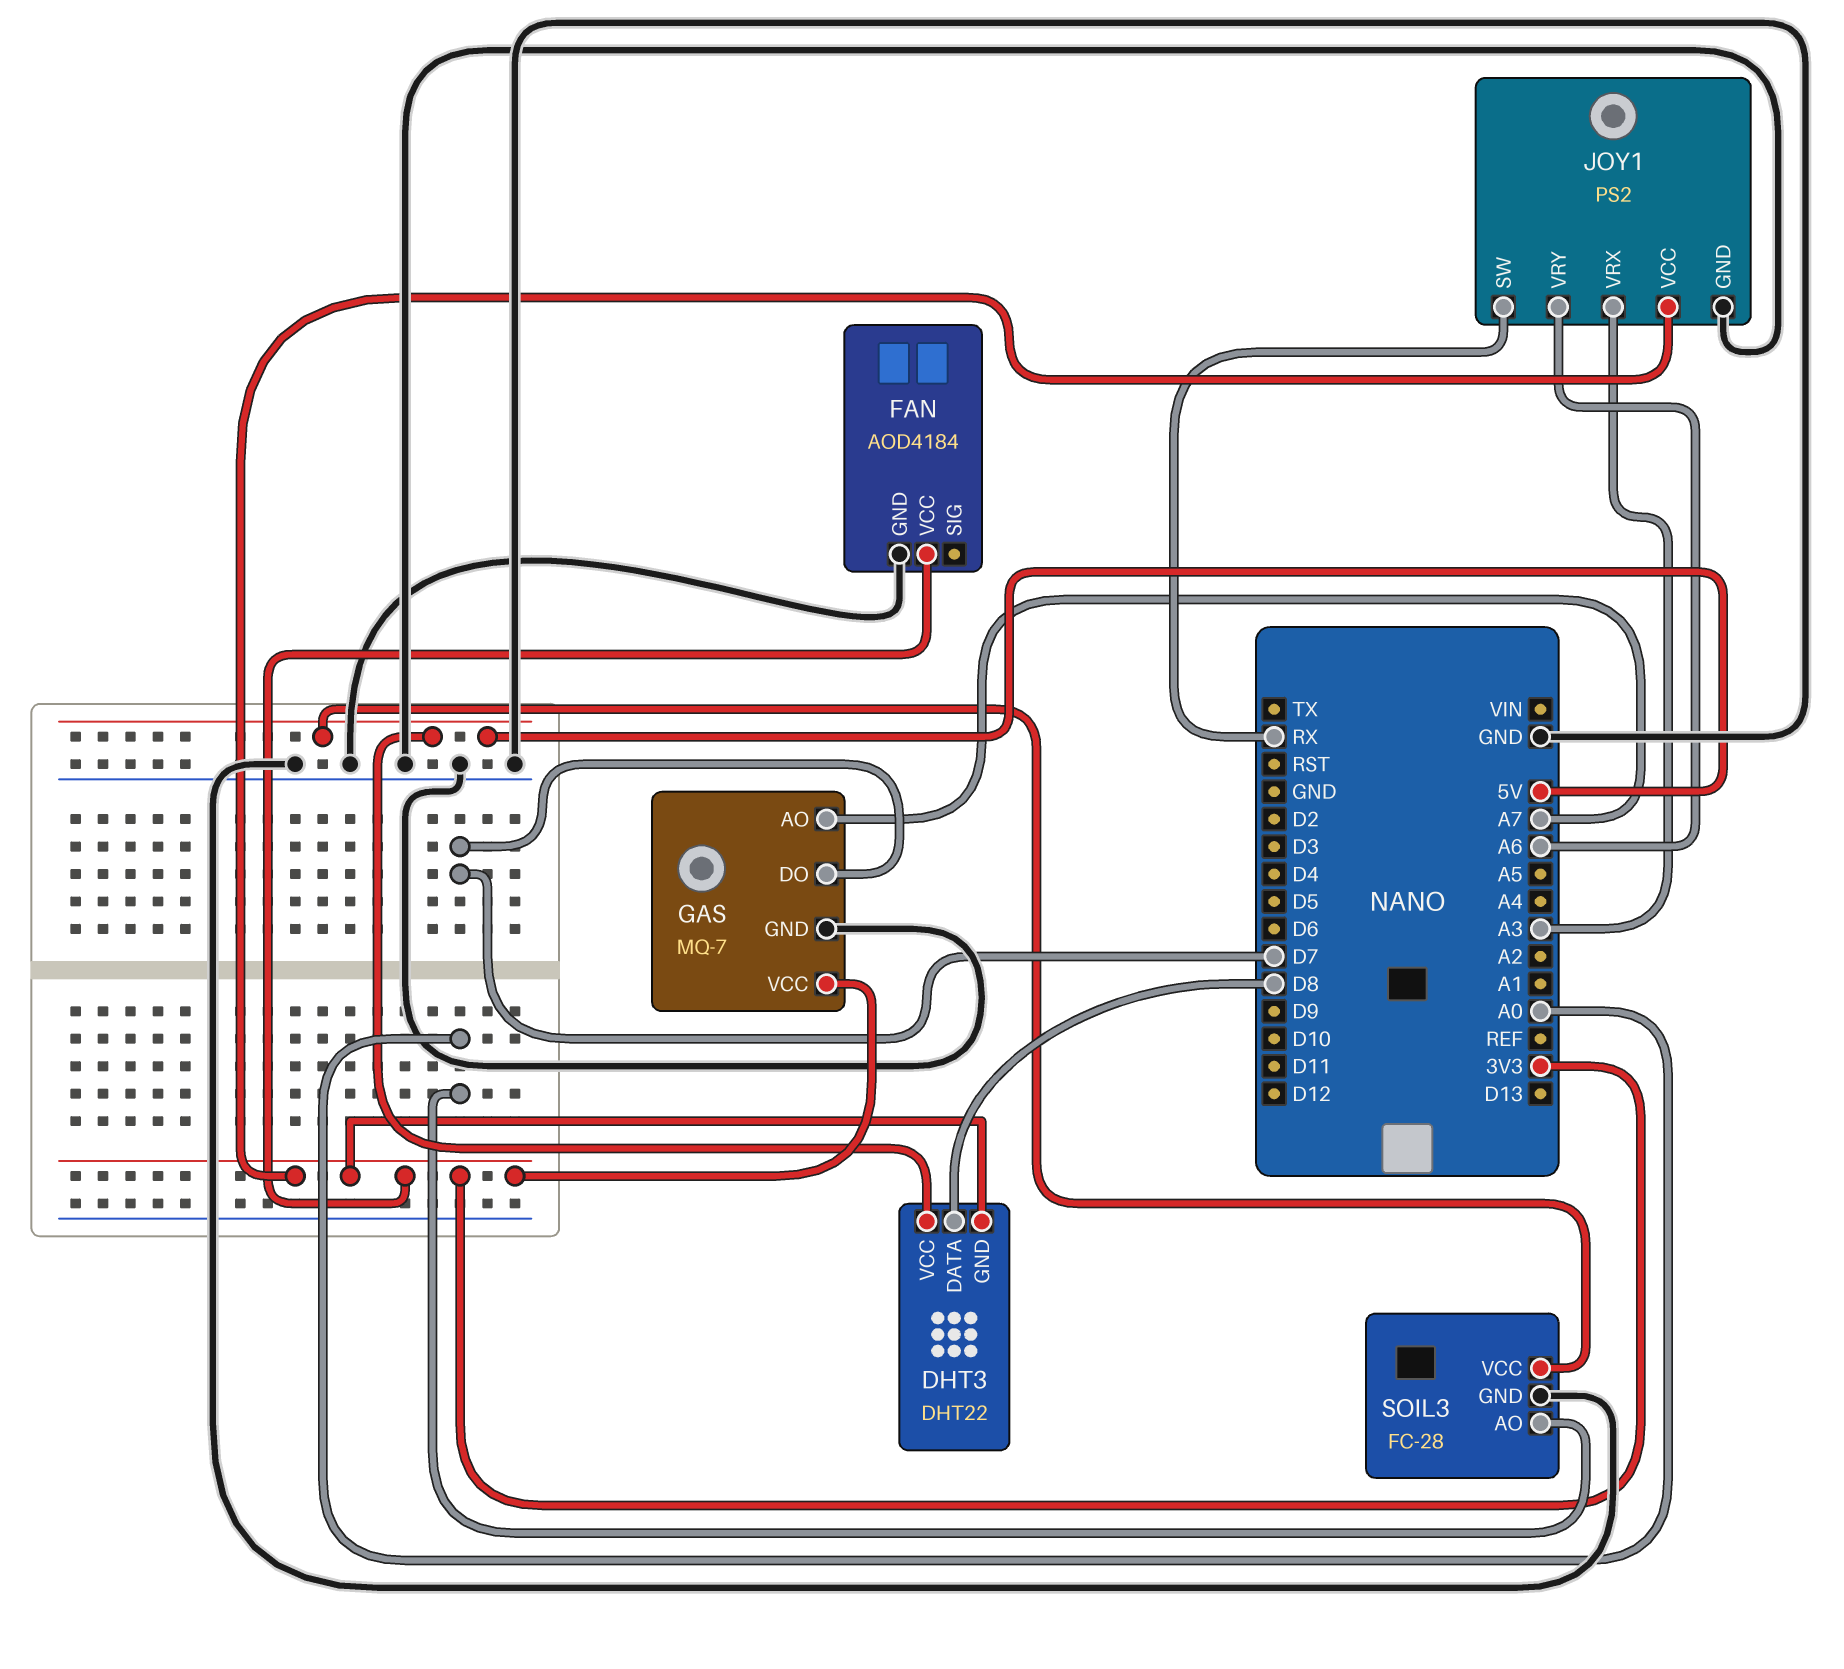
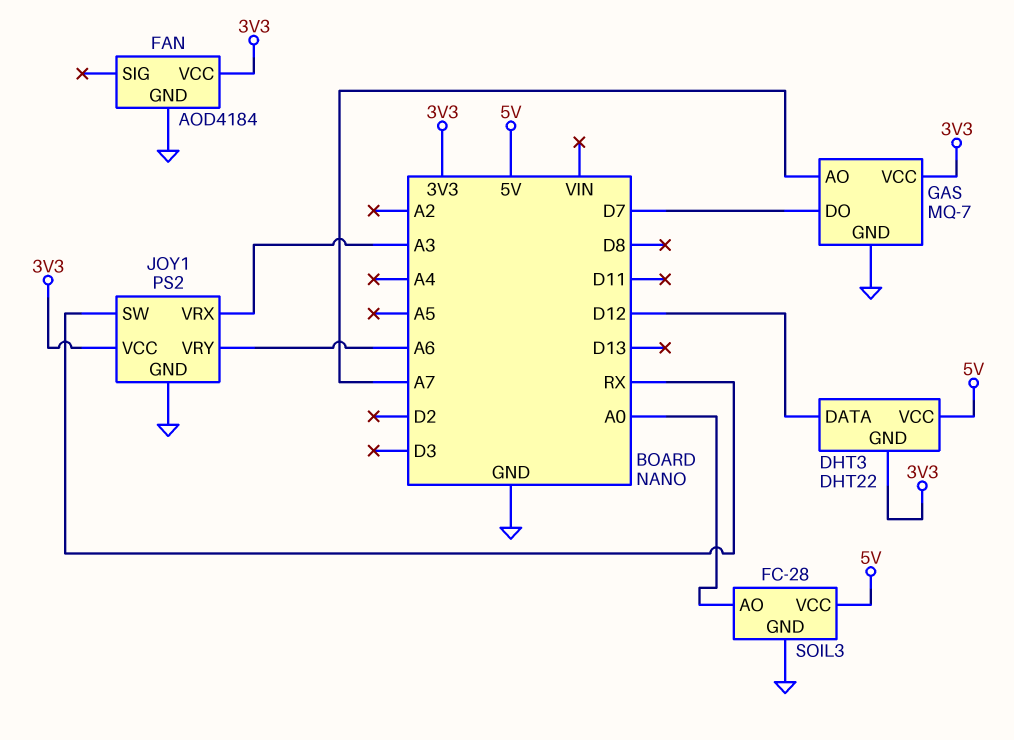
DHT3 pin DATA: D8 -> D12

